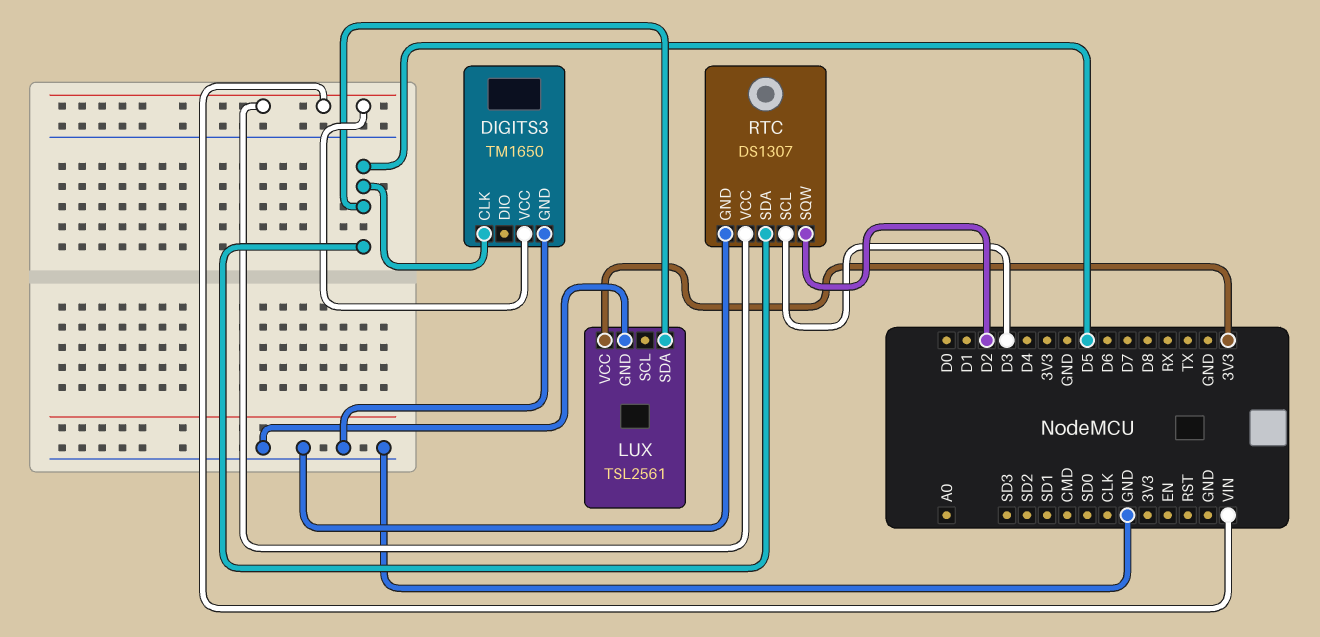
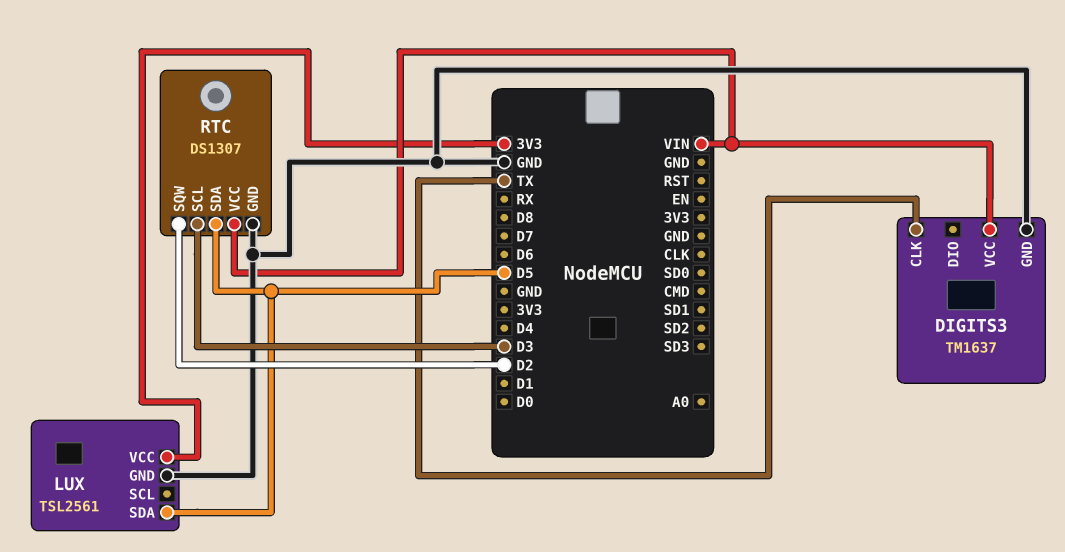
DIGITS3: TM1650 -> TM1637
DIGITS3 pin CLK: D5 -> TX

